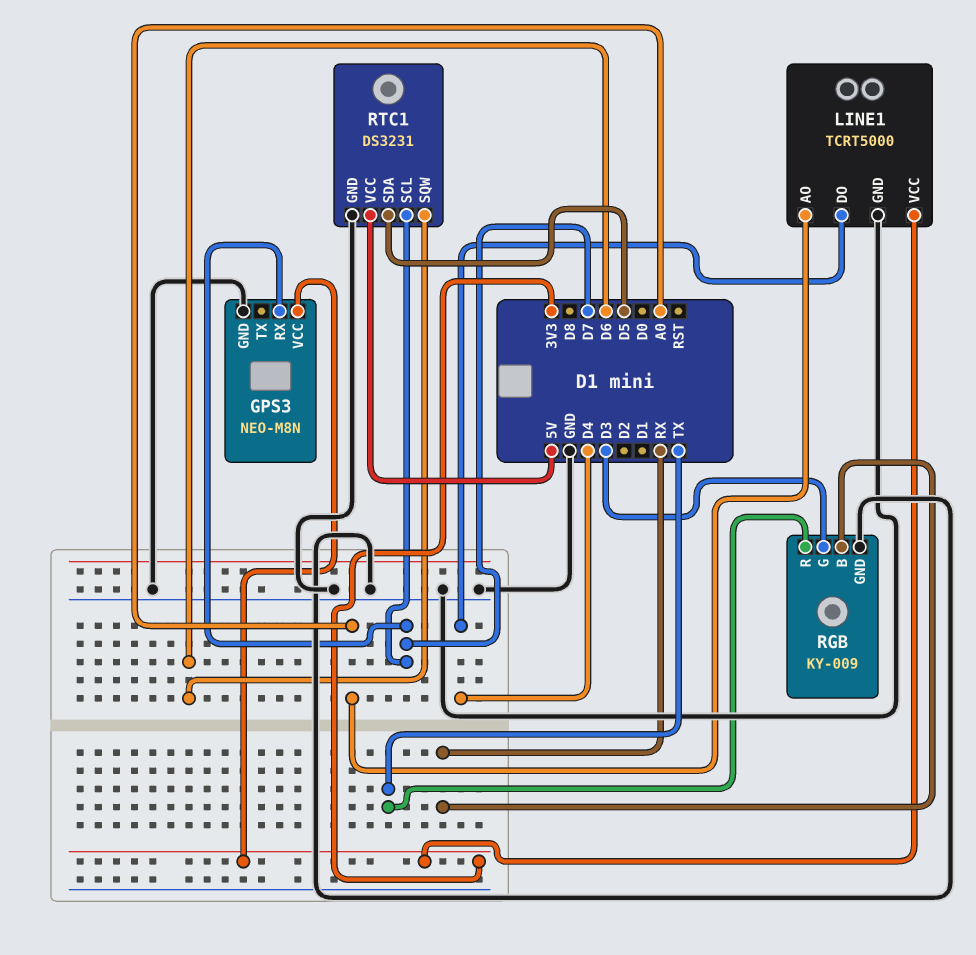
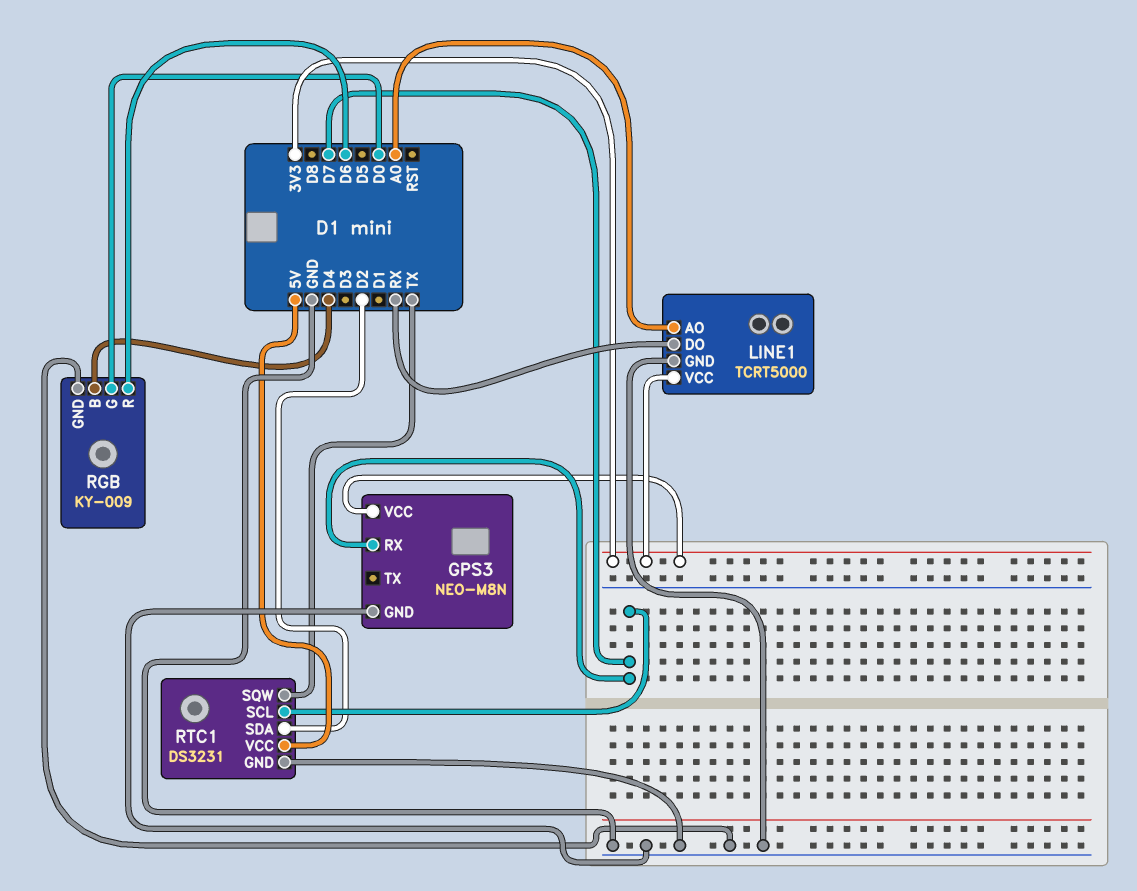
LINE1 pin DO: D4 -> RX
RGB pin B: RX -> D4
RGB pin G: D3 -> D0
RGB pin R: TX -> D6
RTC1 pin SDA: D5 -> D2
RTC1 pin SQW: D6 -> TX

